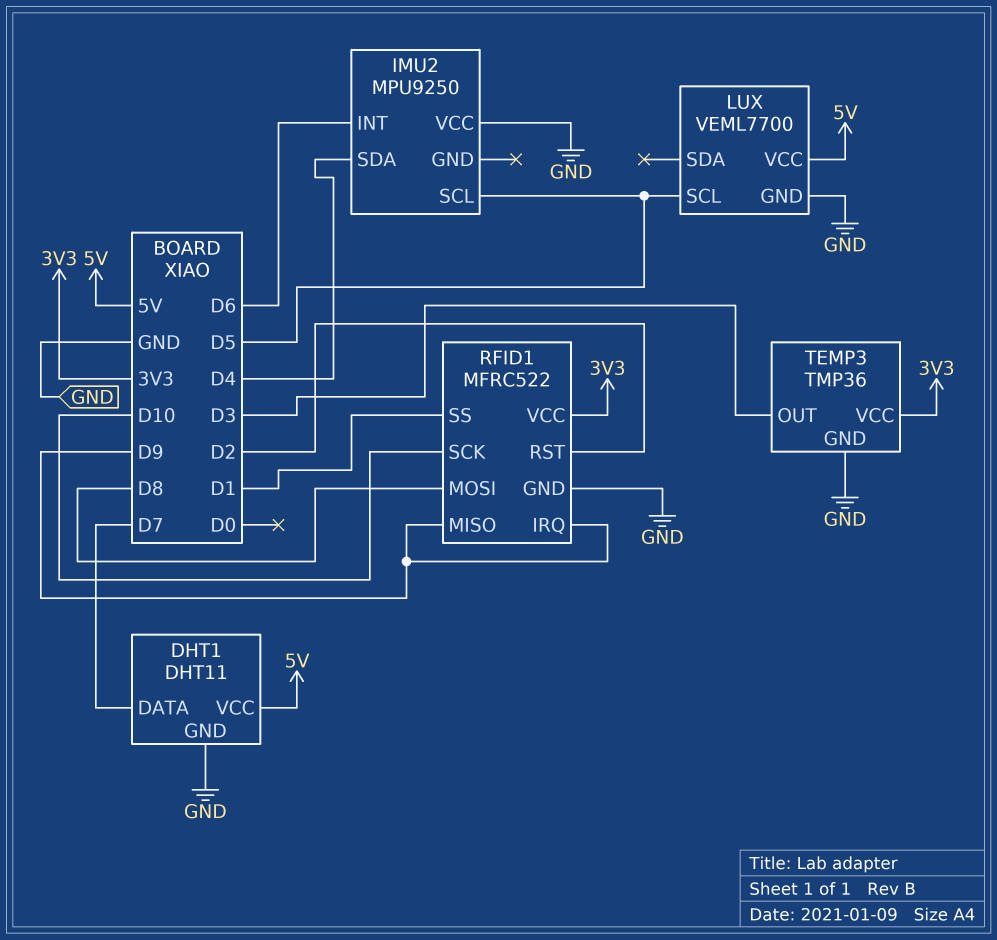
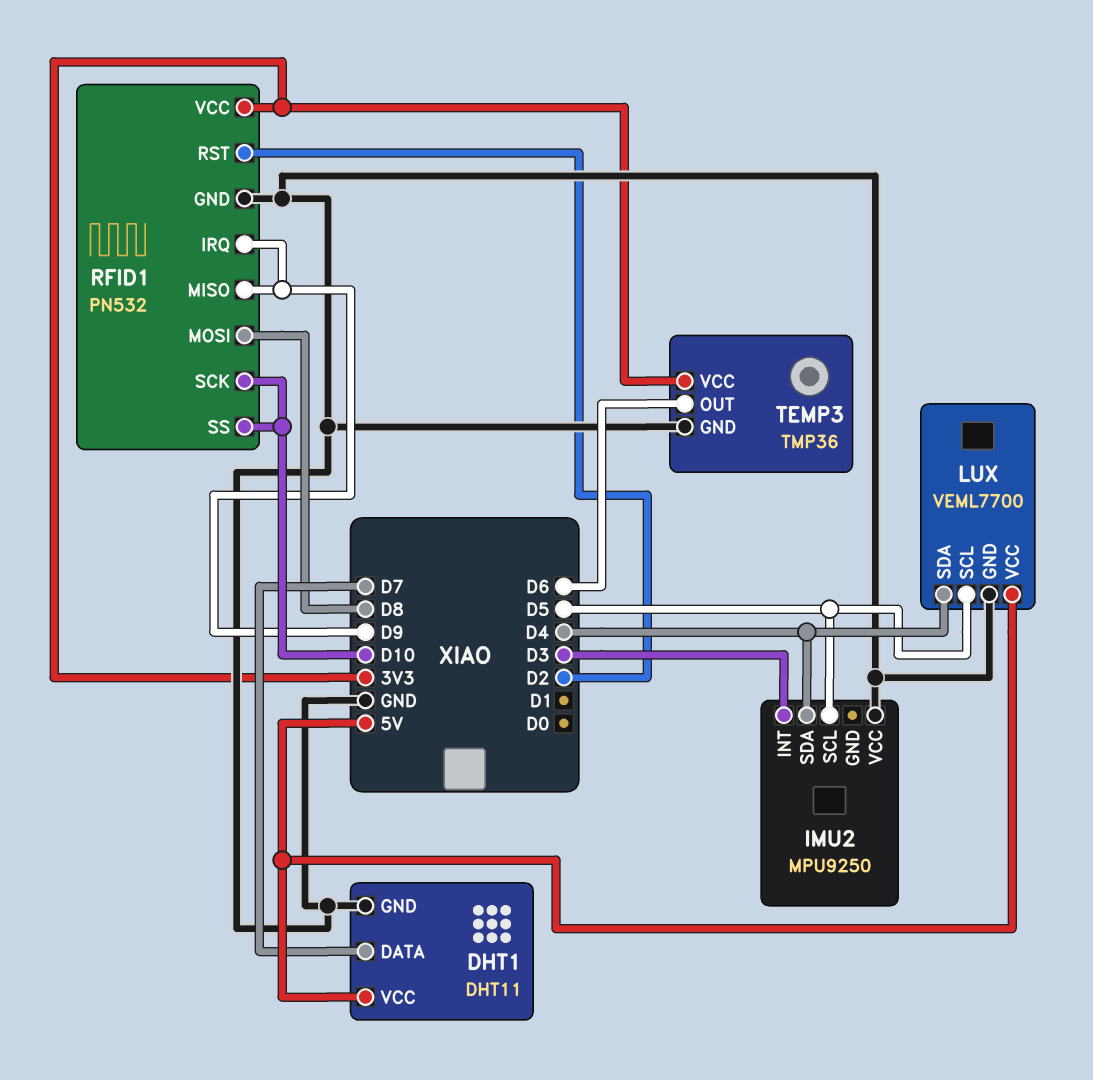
IMU2 pin INT: D6 -> D3
LUX pin SDA: none -> D4
RFID1: MFRC522 -> PN532
RFID1 pin SS: D1 -> D10
TEMP3 pin OUT: D3 -> D6

